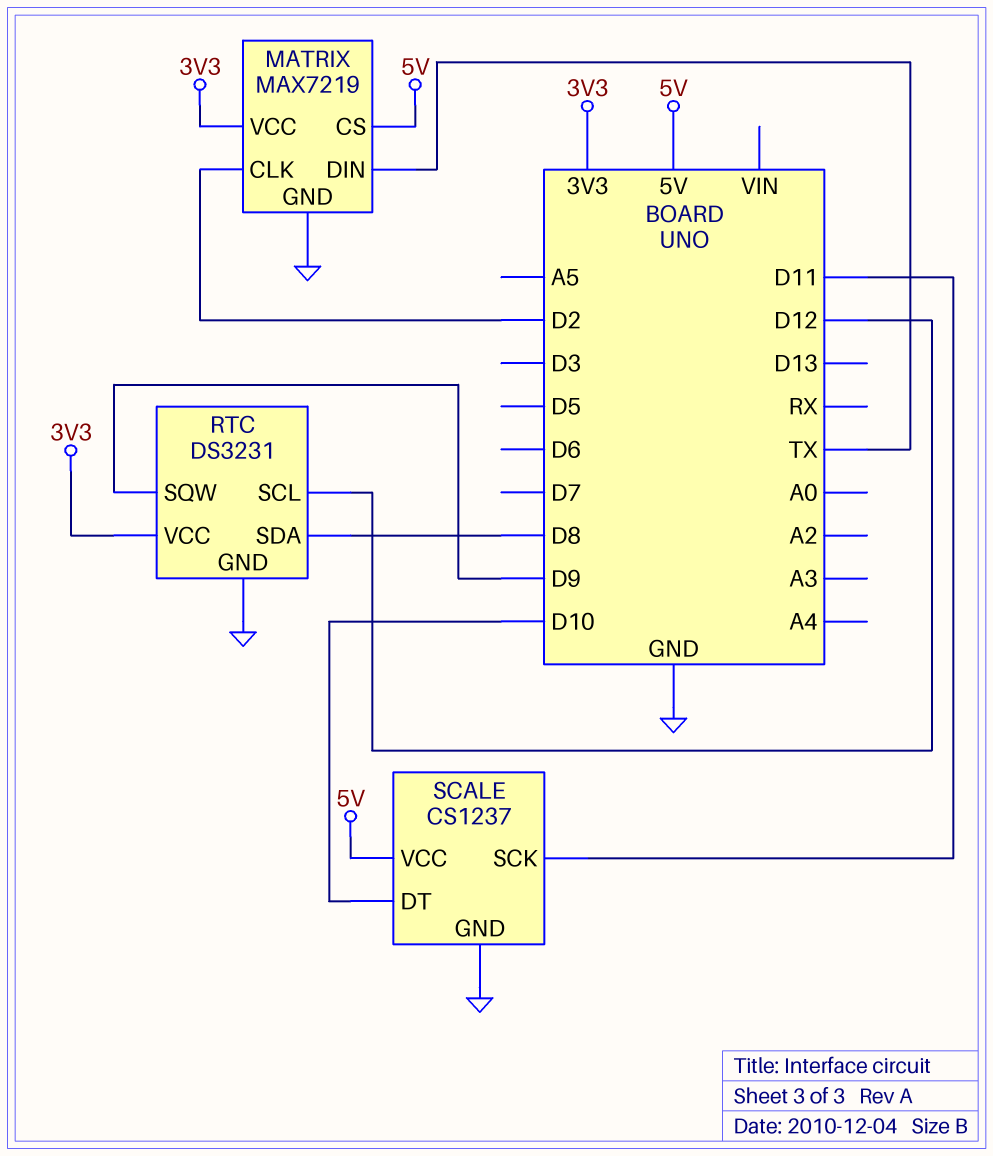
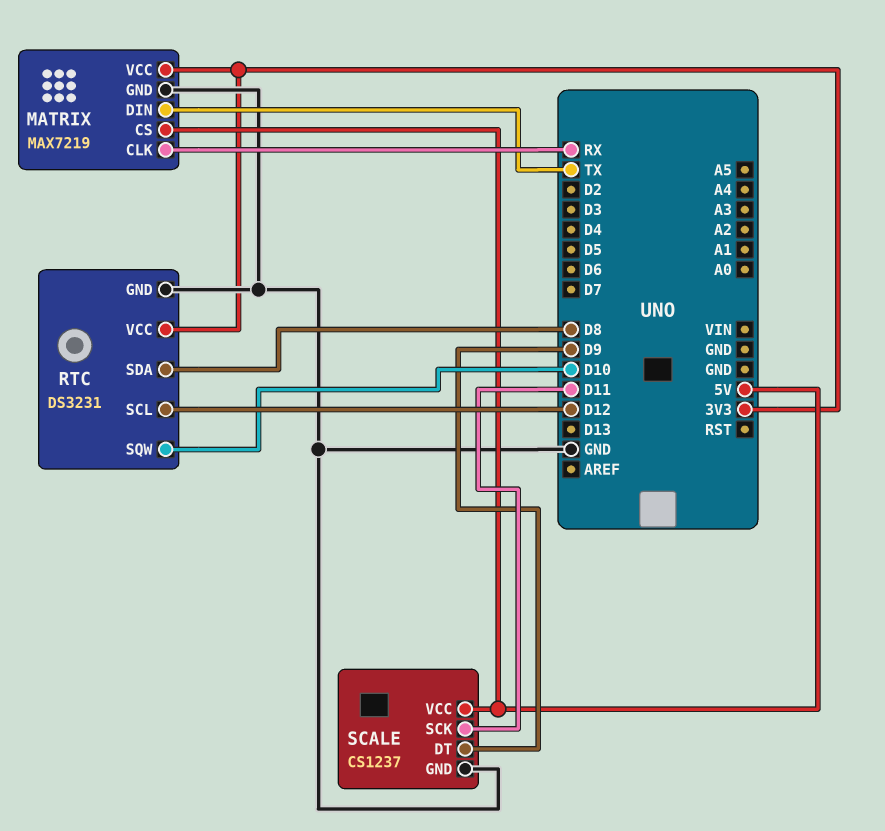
MATRIX pin CLK: D2 -> RX
RTC pin SQW: D9 -> D10
SCALE pin DT: D10 -> D9

